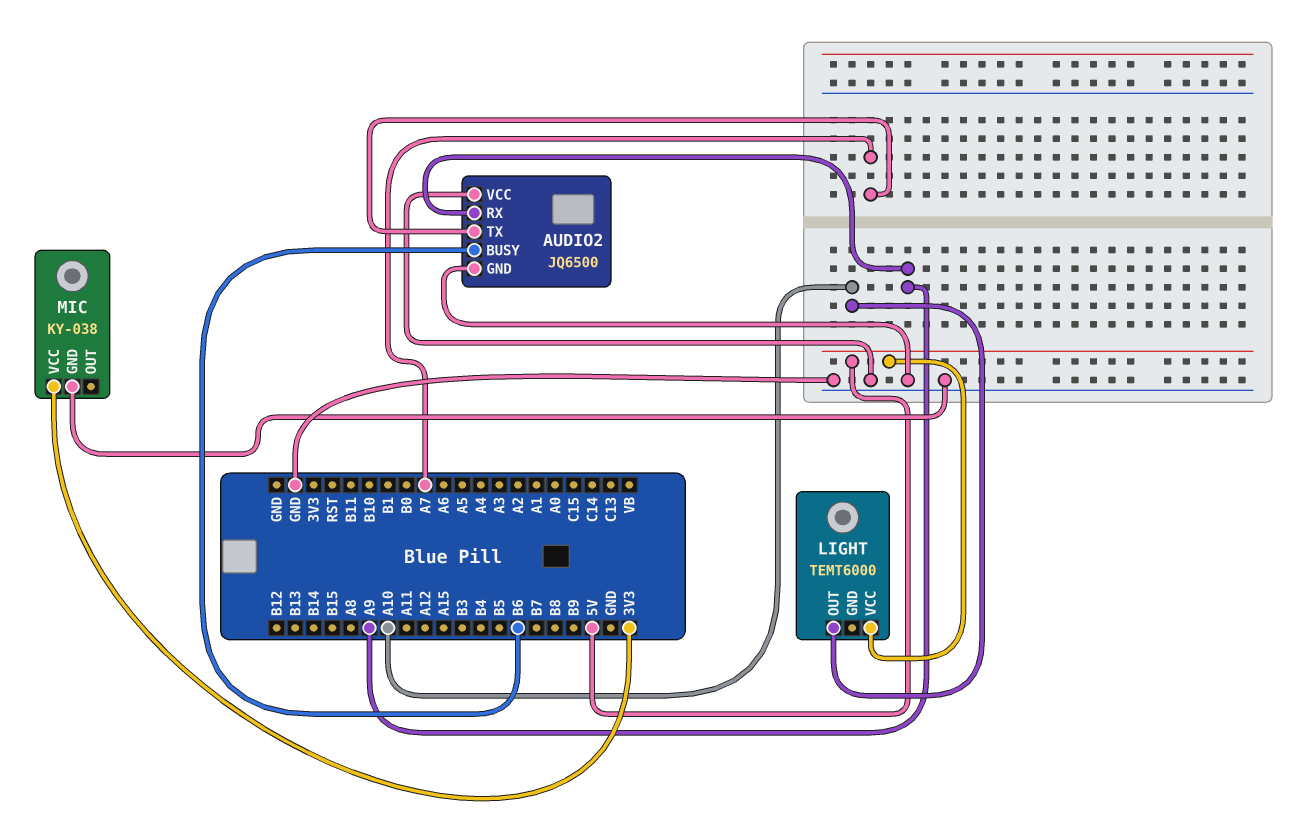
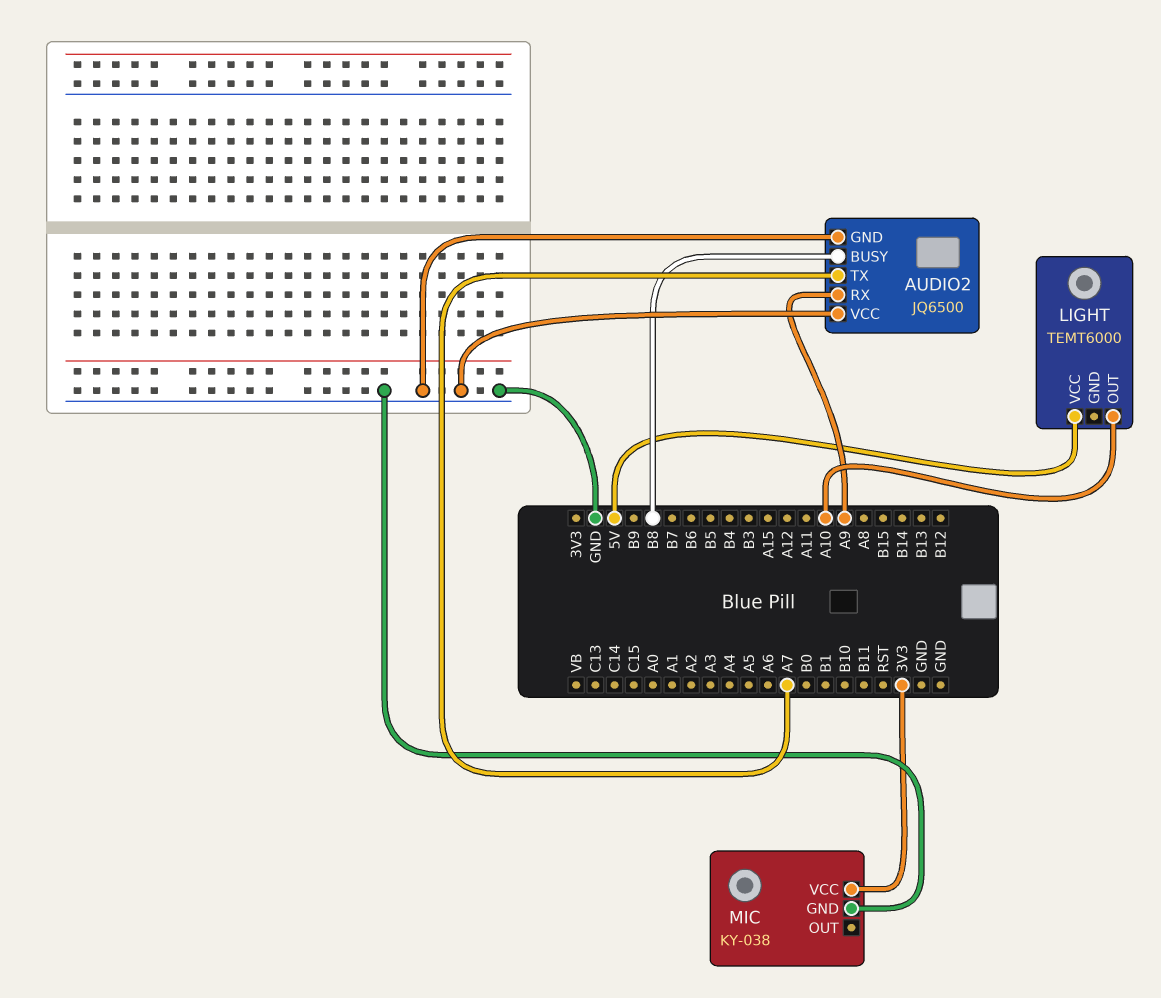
AUDIO2 pin BUSY: B6 -> B8

